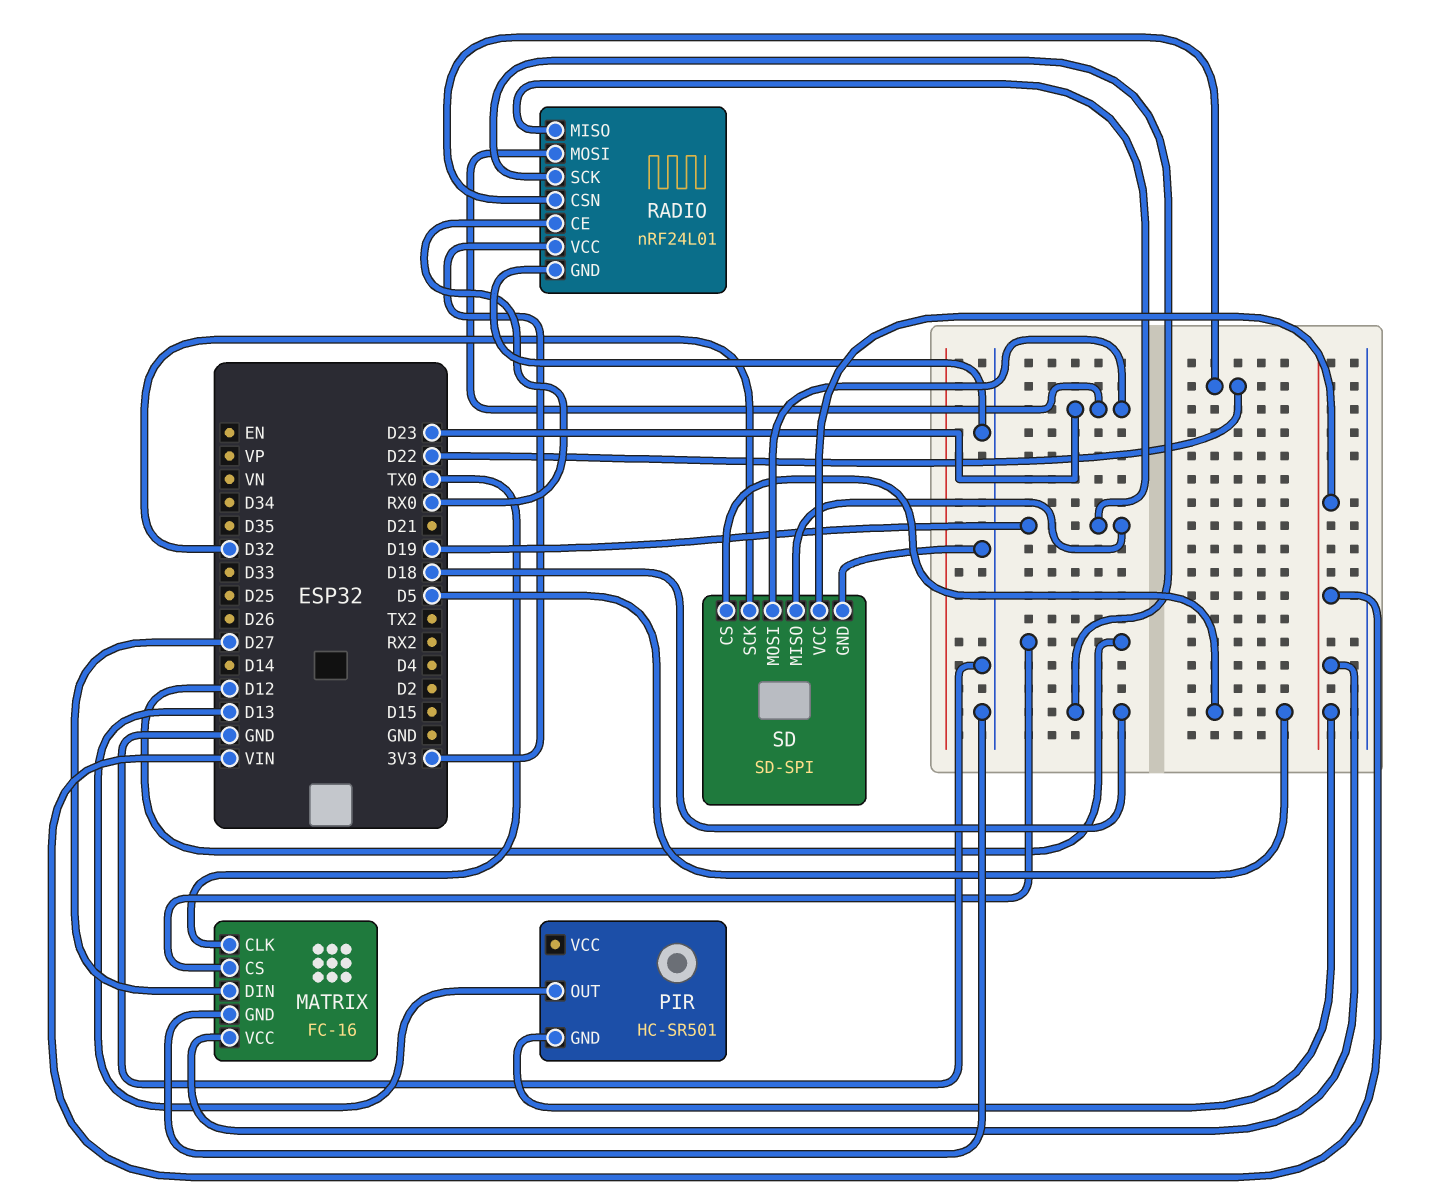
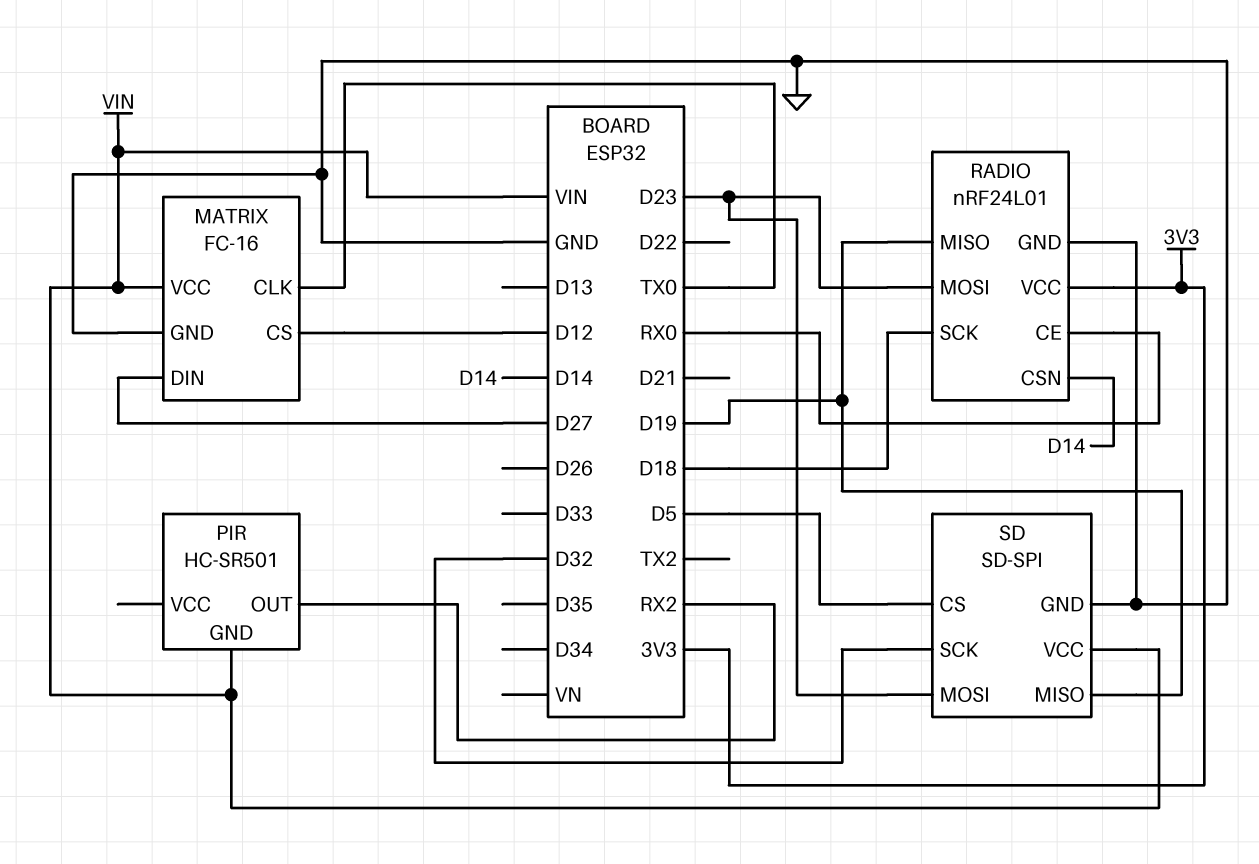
PIR pin OUT: D13 -> RX2
RADIO pin CSN: D22 -> D14

